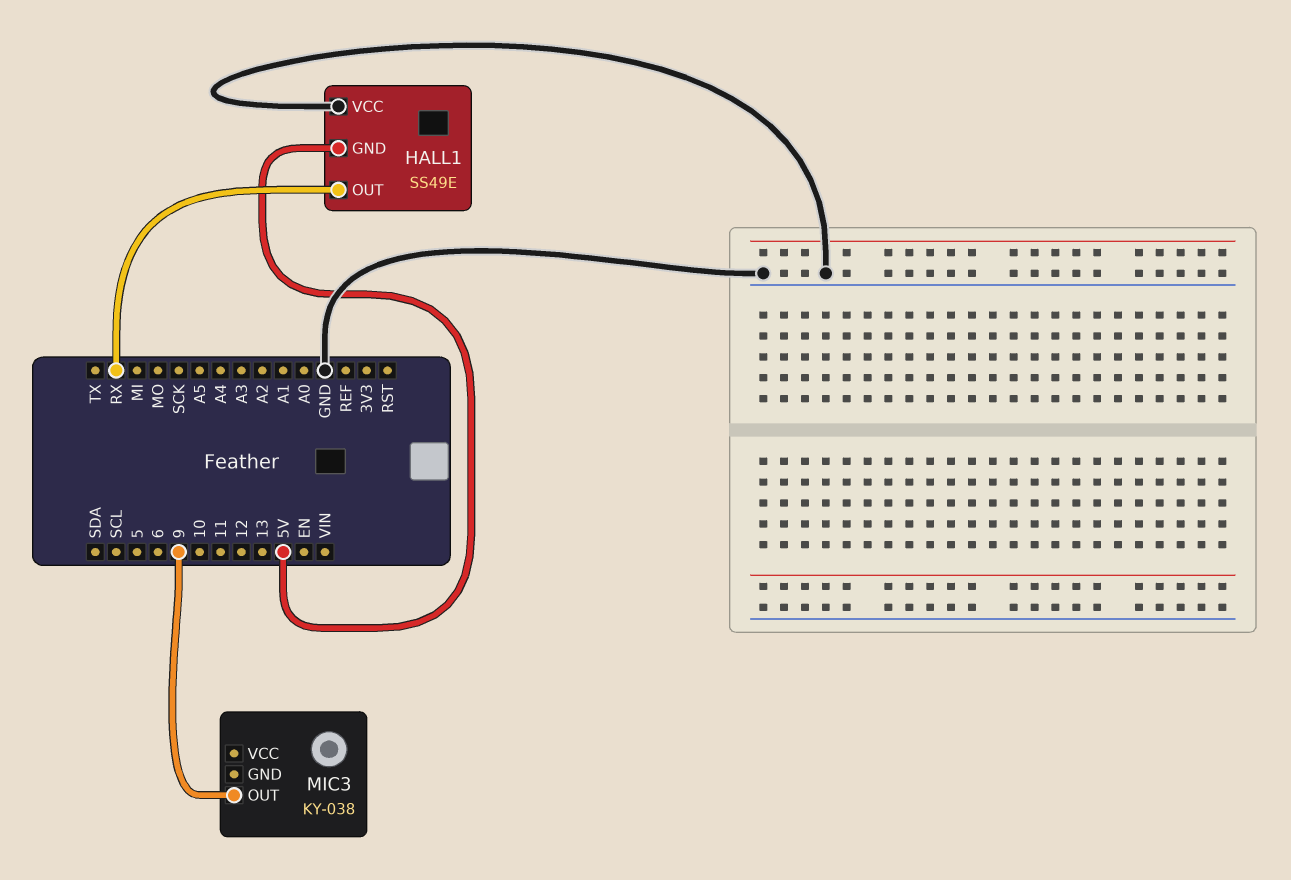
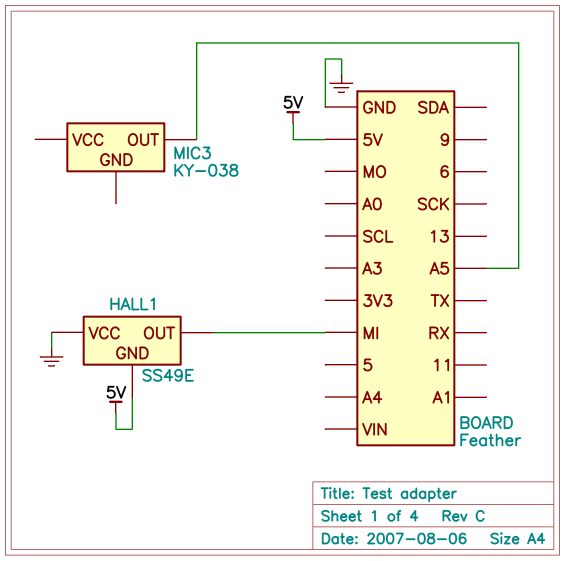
HALL1 pin OUT: RX -> MI
MIC3 pin OUT: 9 -> A5

